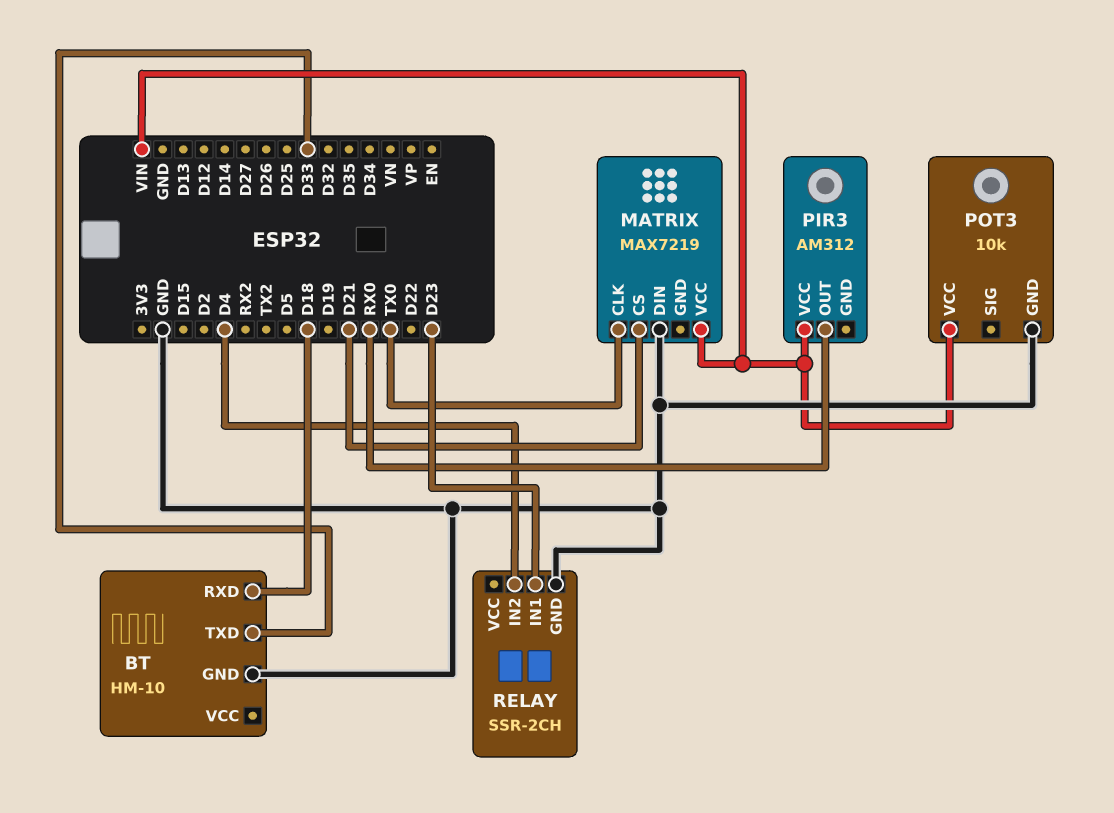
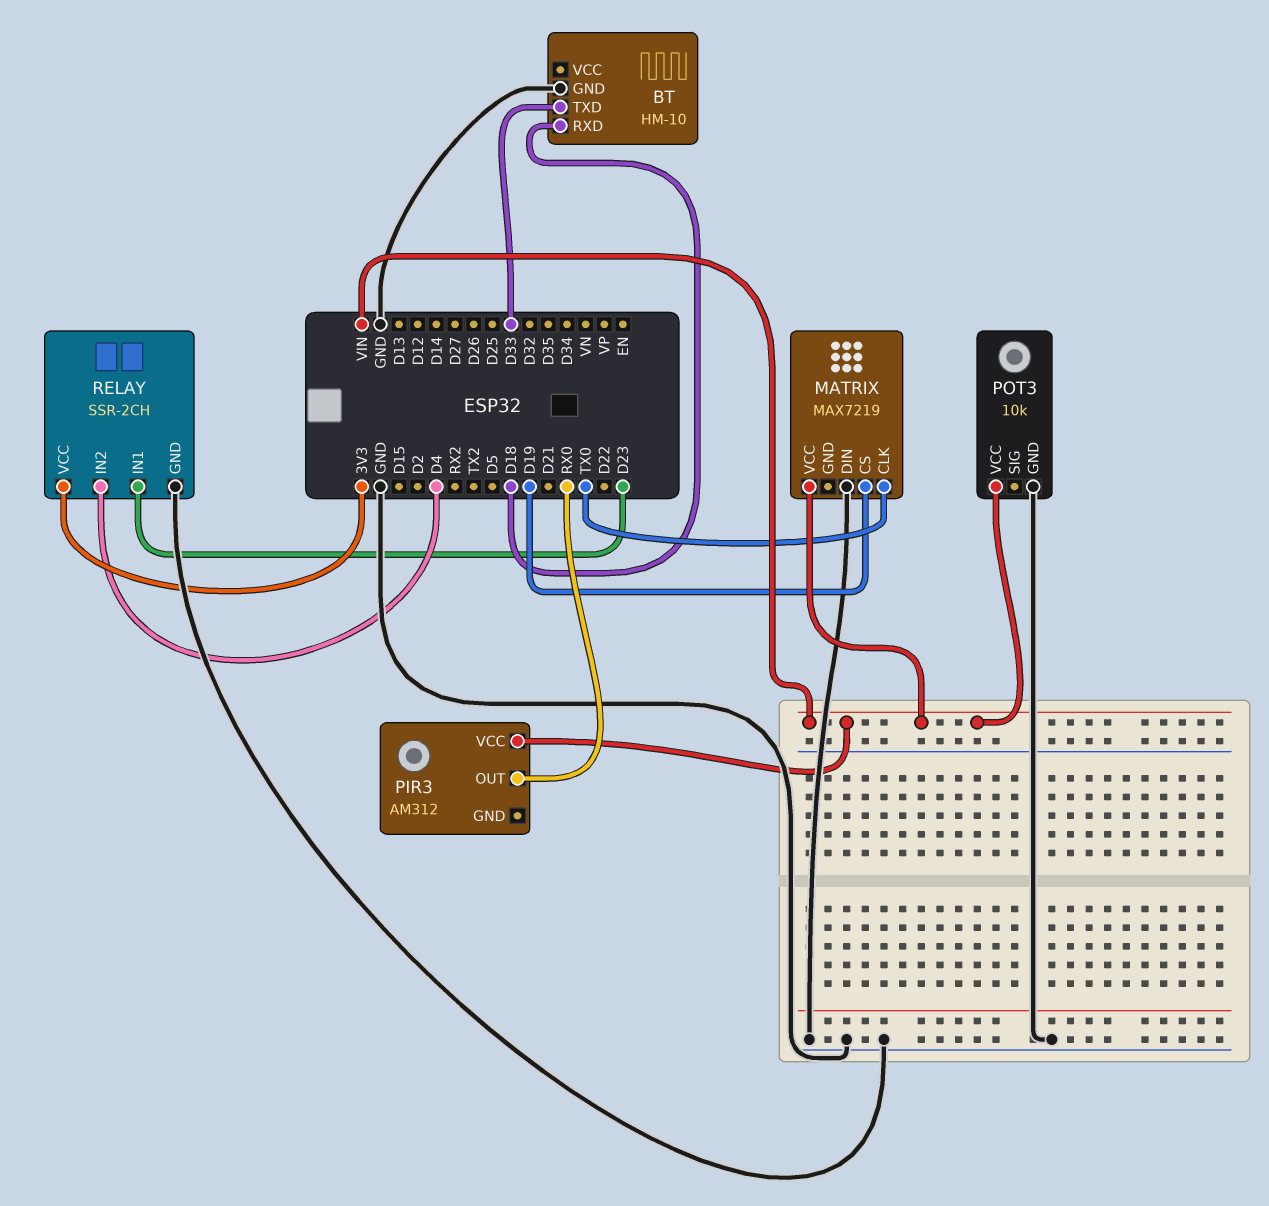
MATRIX pin CS: D21 -> D19
RELAY pin VCC: none -> 3V3

